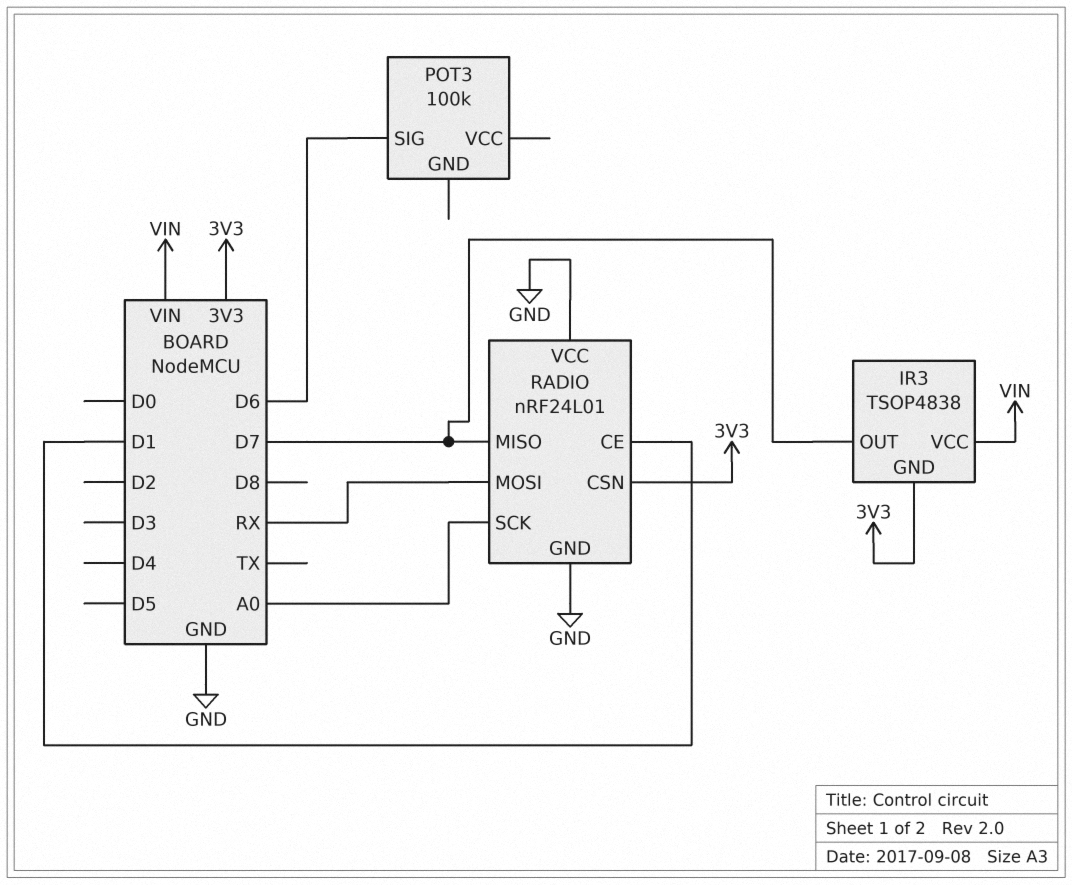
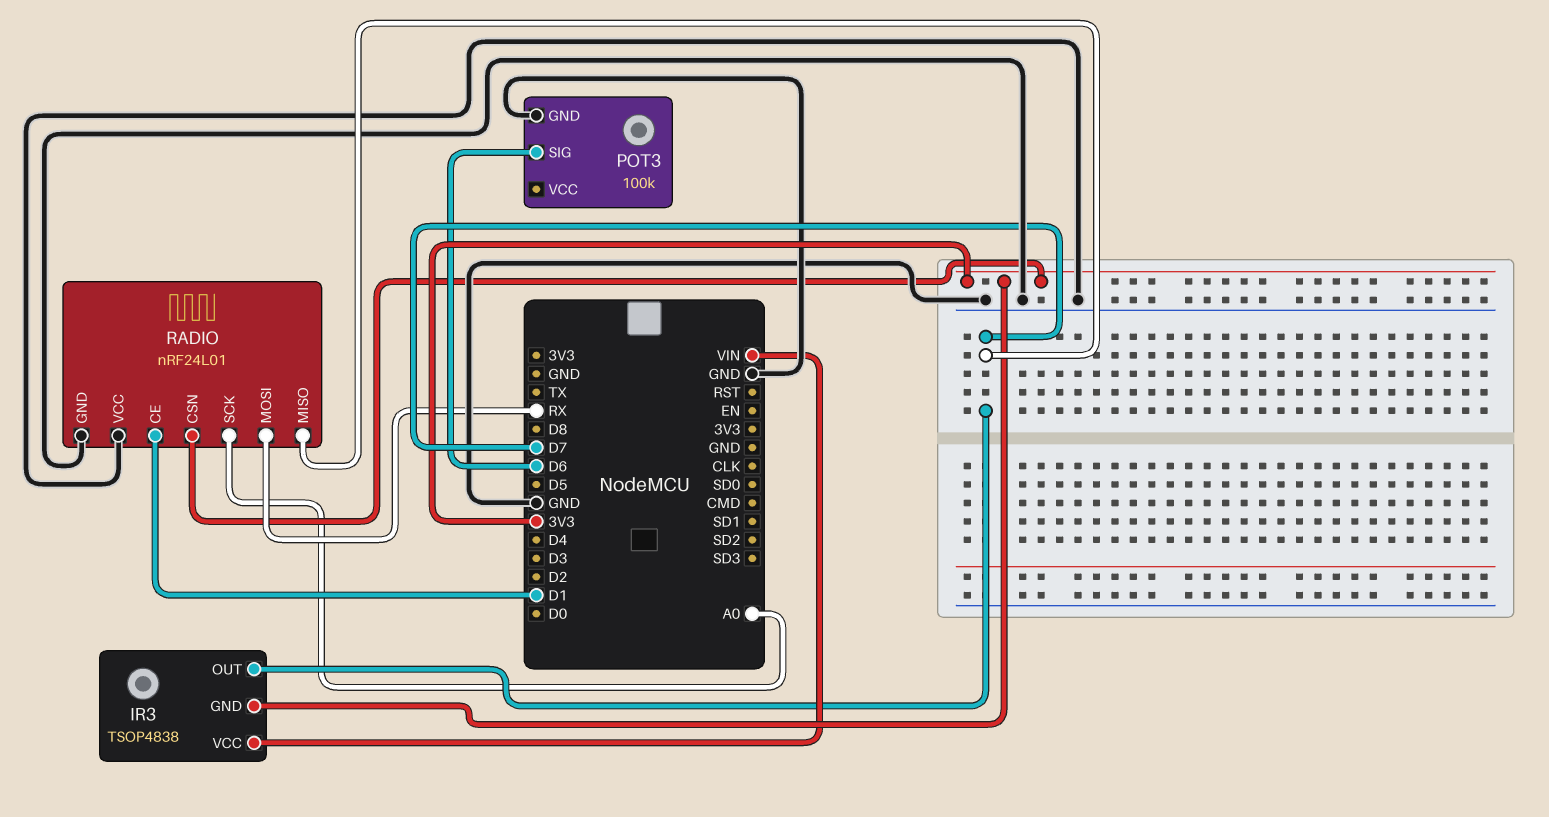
POT3 pin GND: none -> GND

